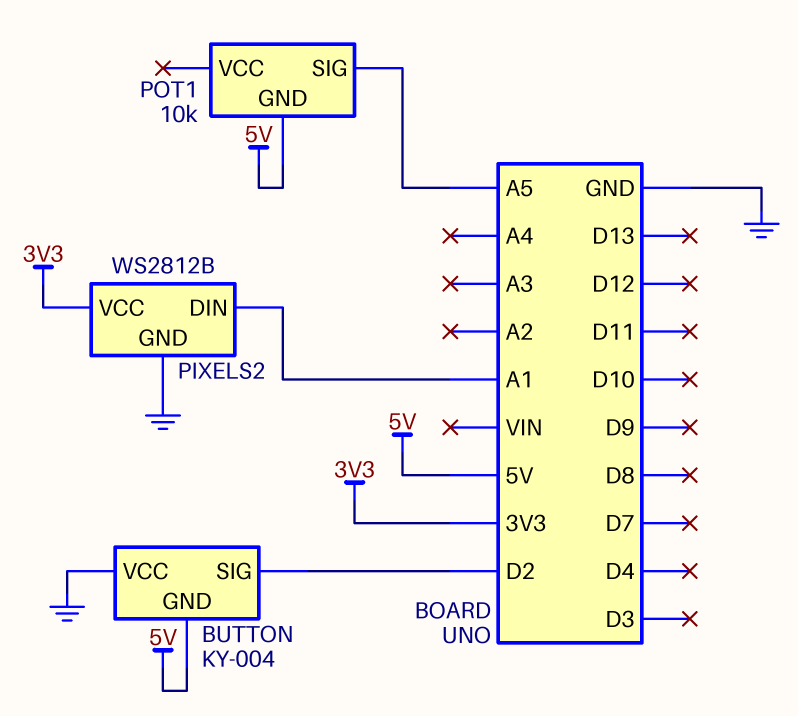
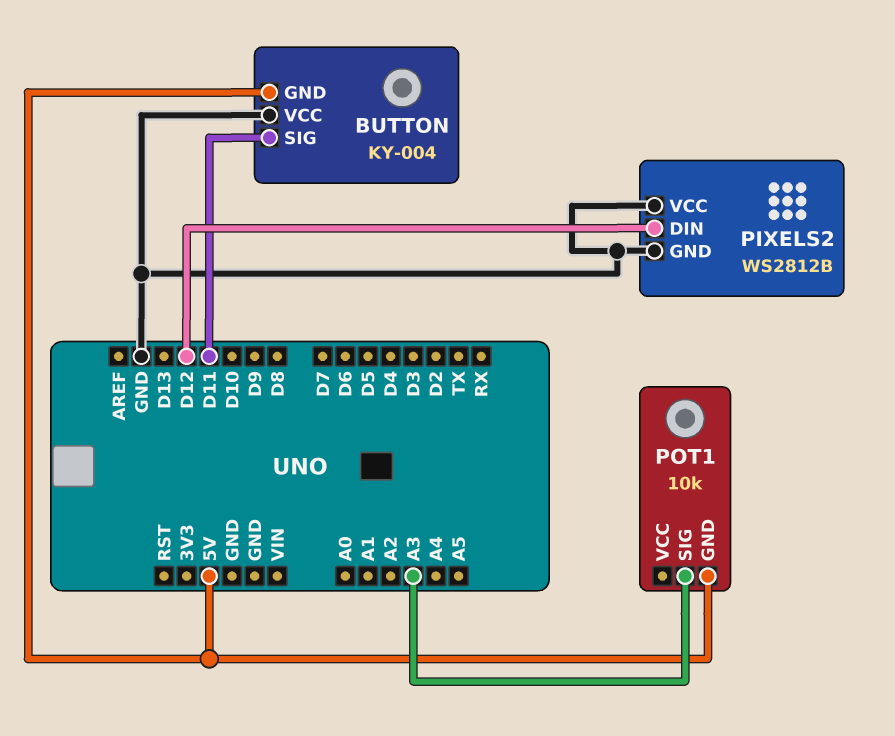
BUTTON pin SIG: D2 -> D11
PIXELS2 pin DIN: A1 -> D12
PIXELS2 pin VCC: 3V3 -> GND
POT1 pin SIG: A5 -> A3

